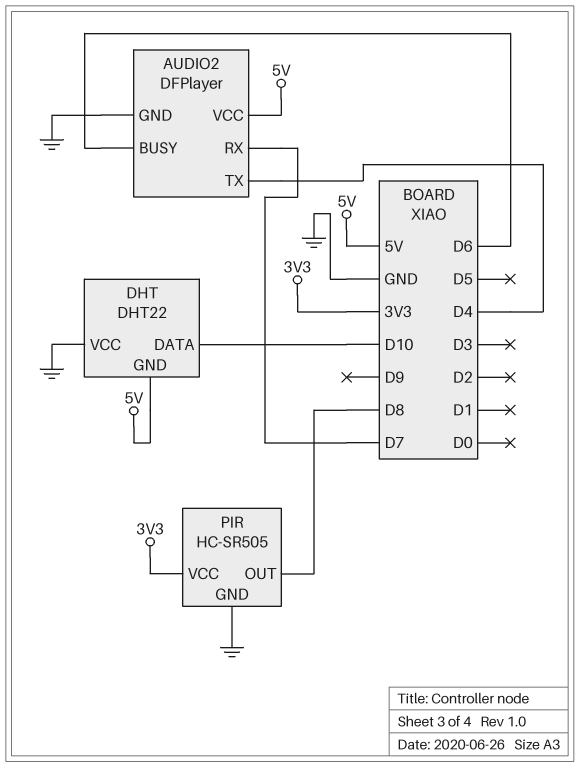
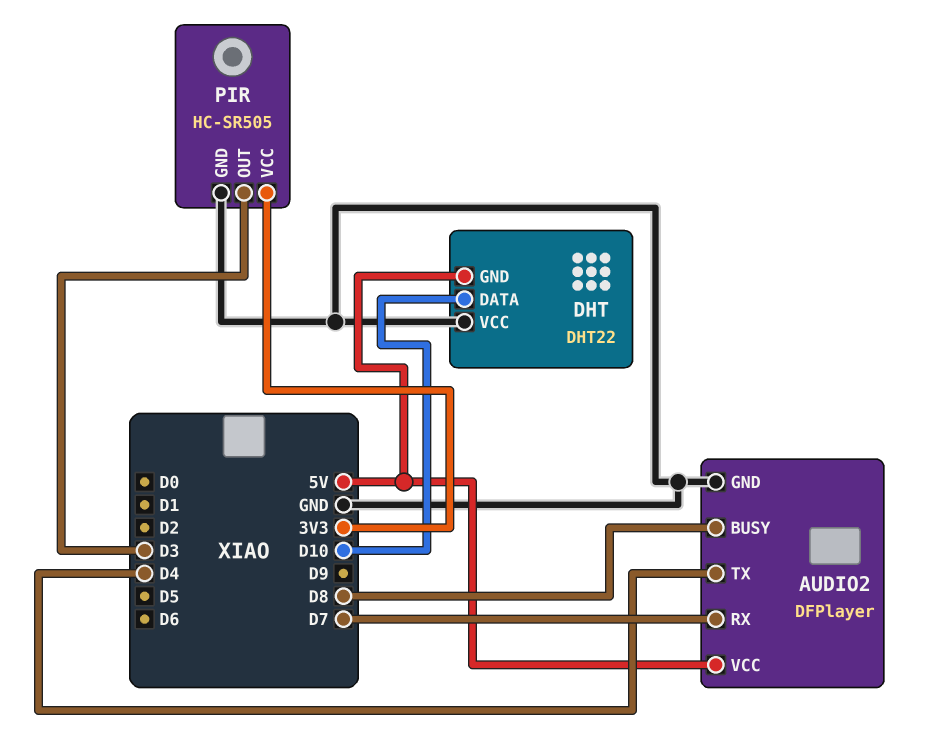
AUDIO2 pin BUSY: D6 -> D8
PIR pin OUT: D8 -> D3

